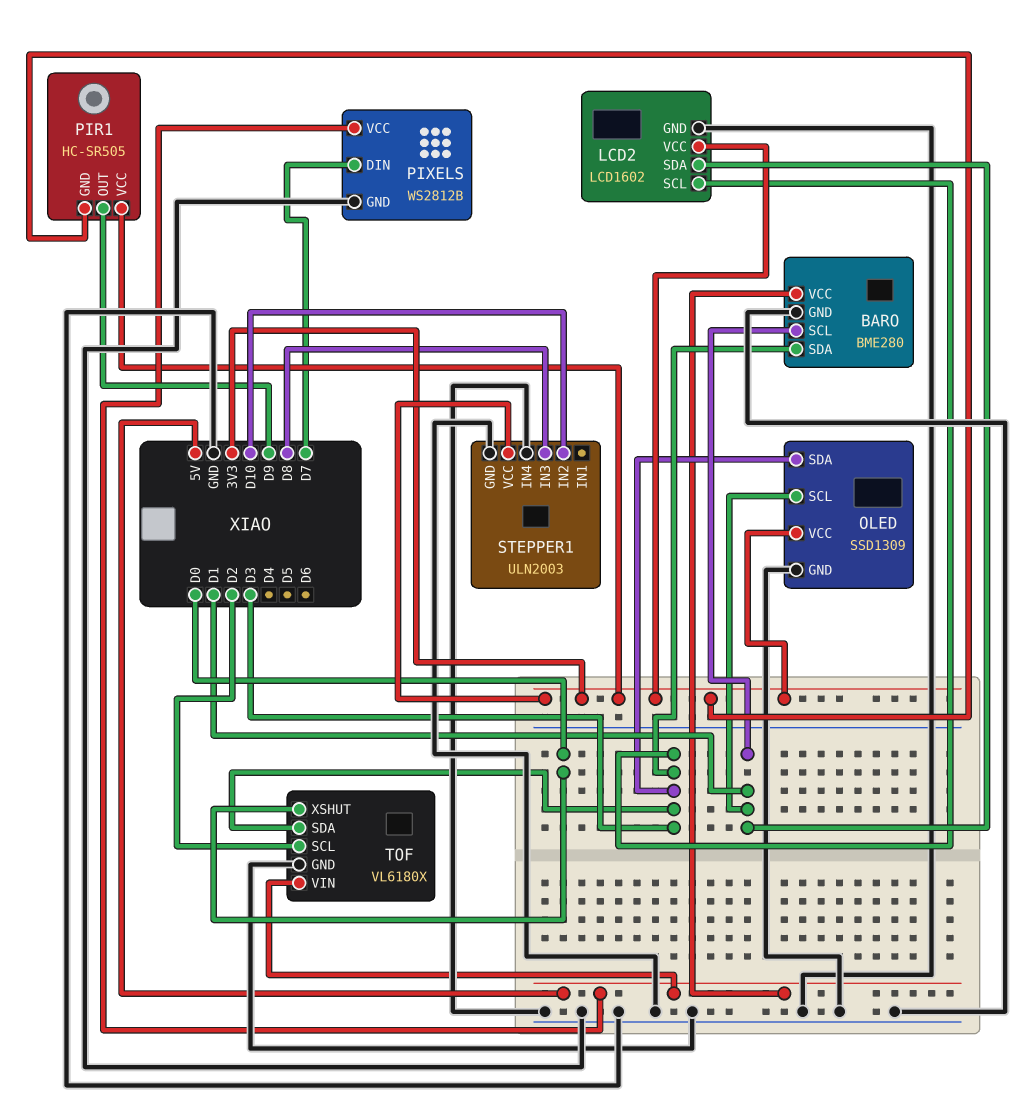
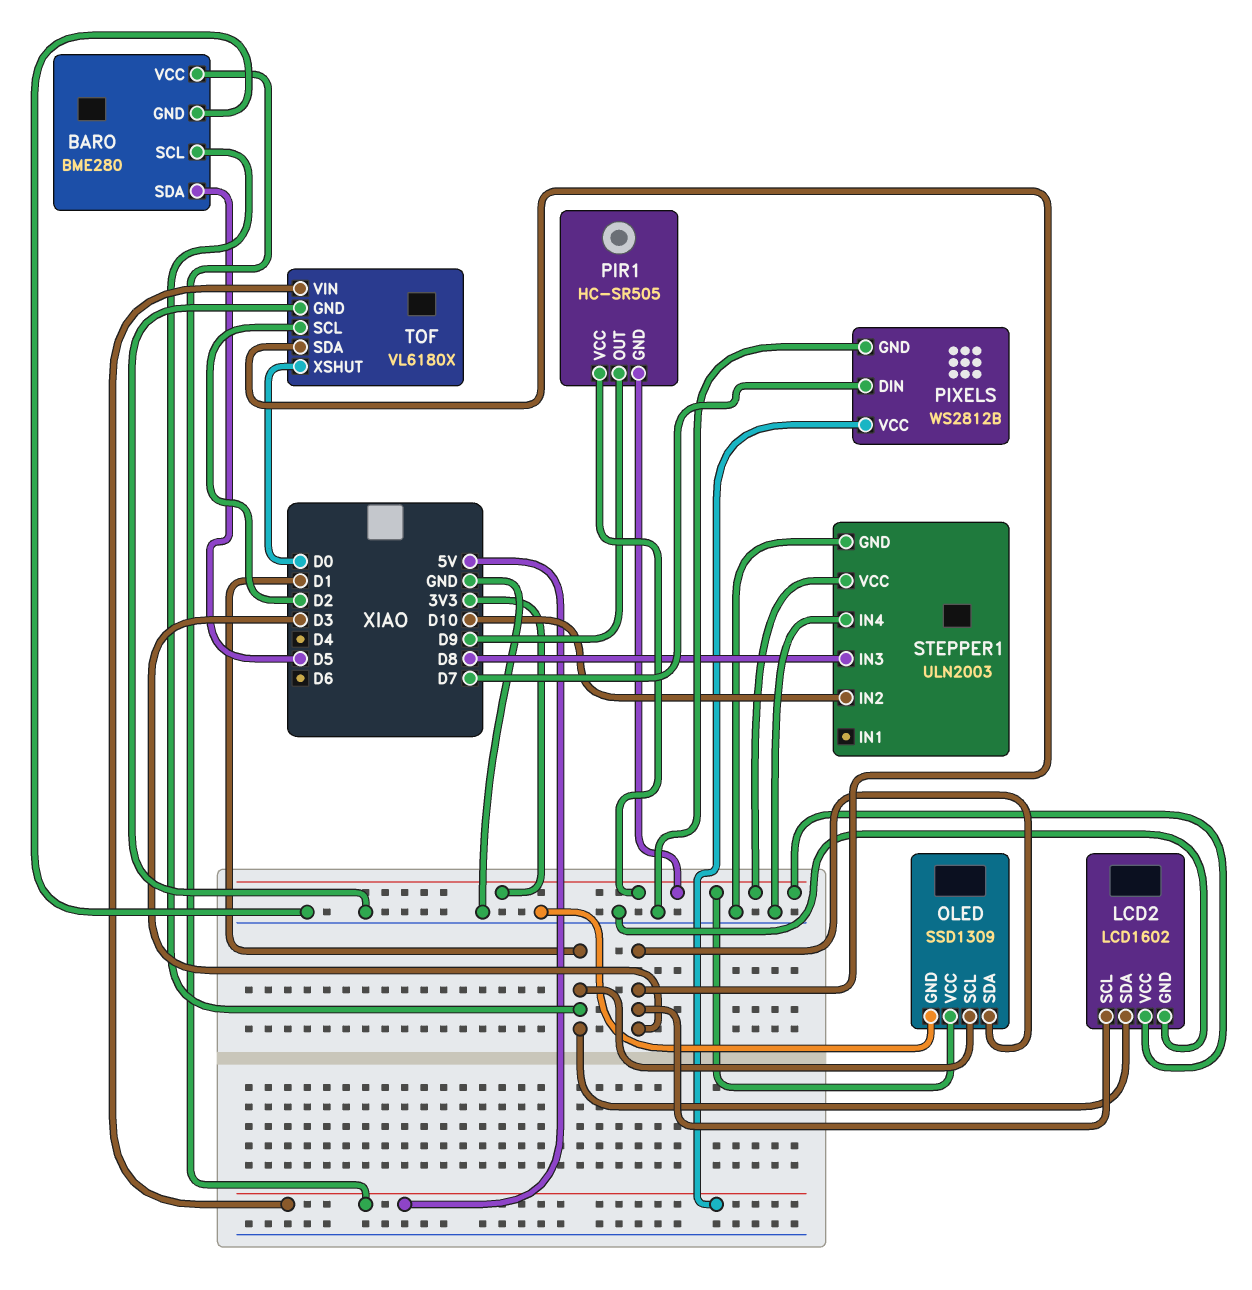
BARO pin SDA: D3 -> D5

